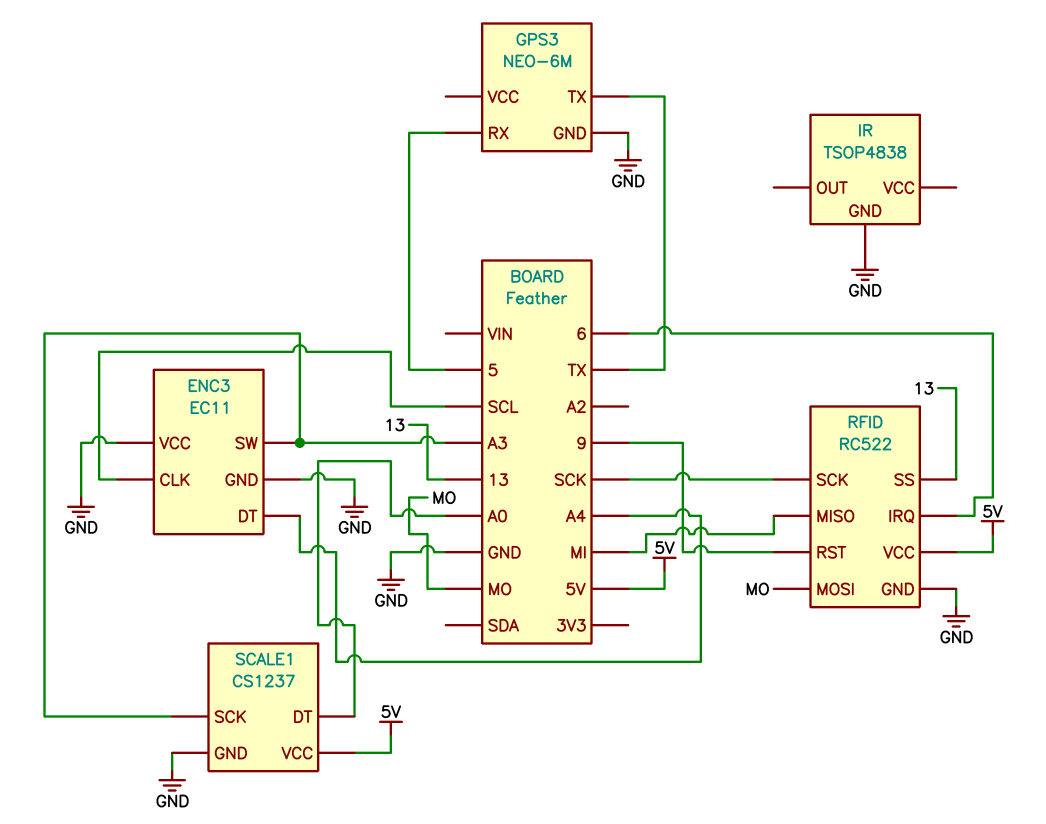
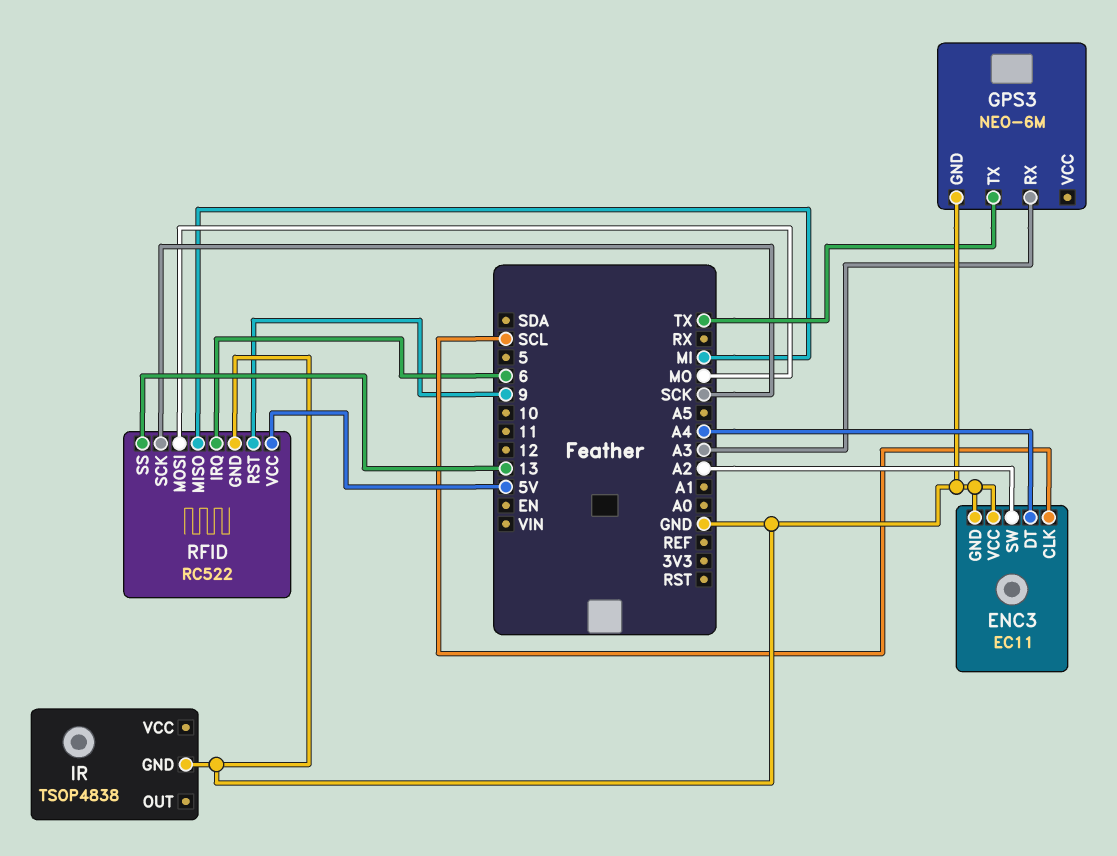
ENC3 pin SW: A3 -> A2
GPS3 pin RX: 5 -> A3
SCALE1: CS1237 -> none
SCALE1 pin DT: A0 -> none
SCALE1 pin GND: GND -> none
SCALE1 pin SCK: A3 -> none
SCALE1 pin VCC: 5V -> none

